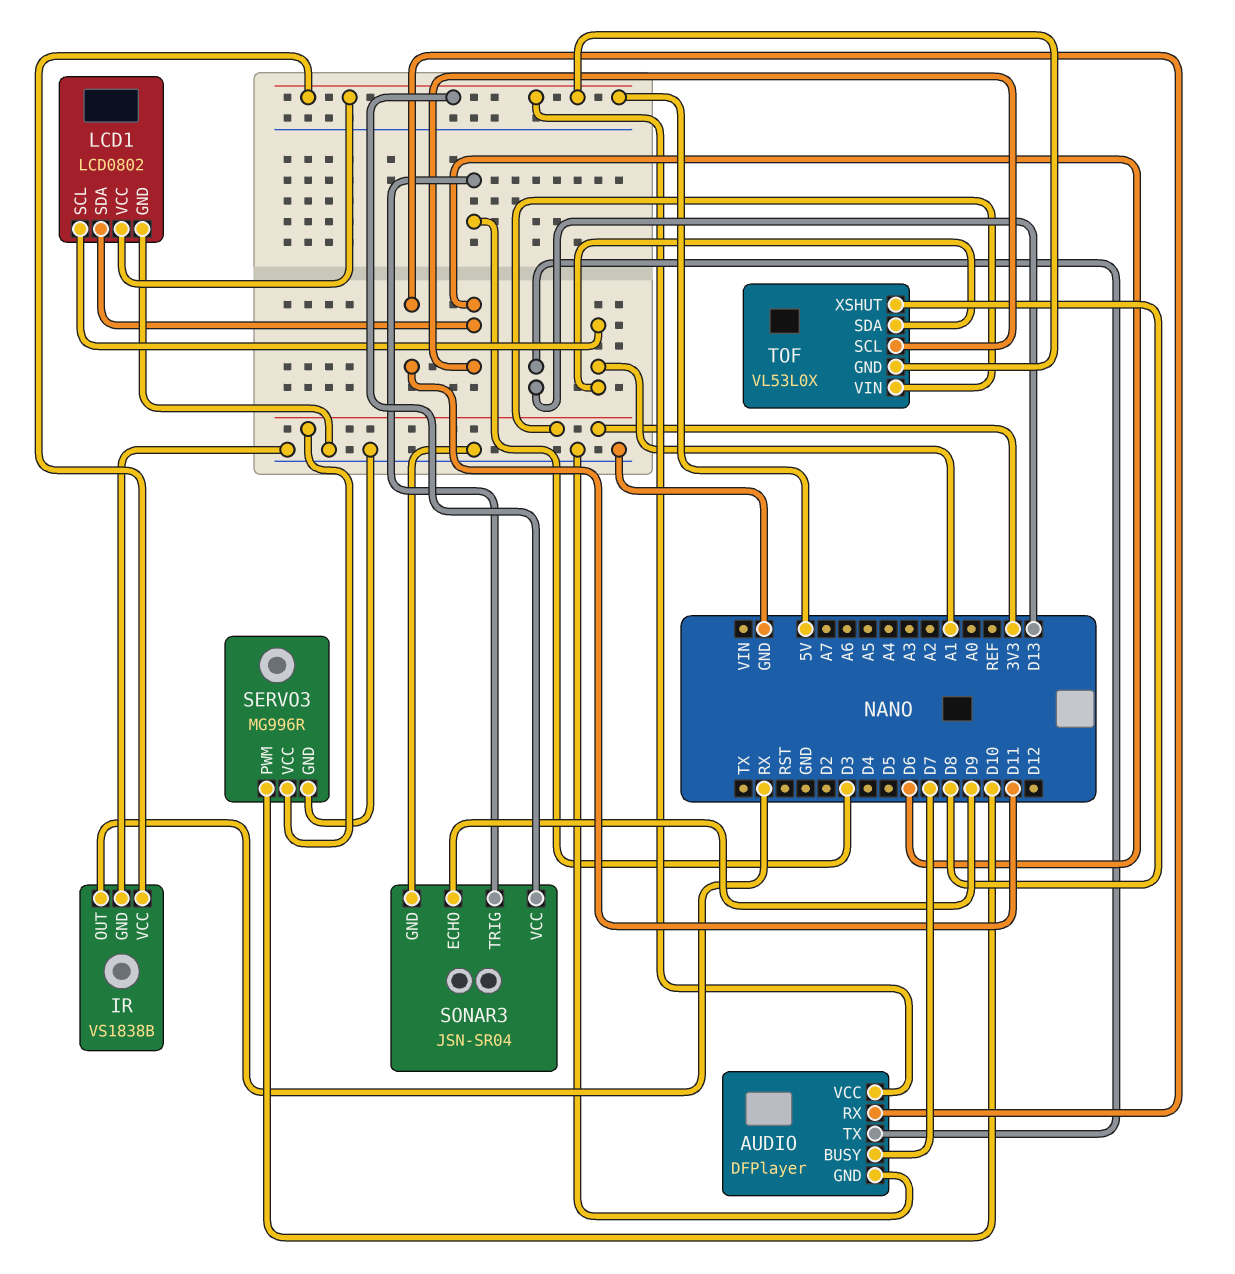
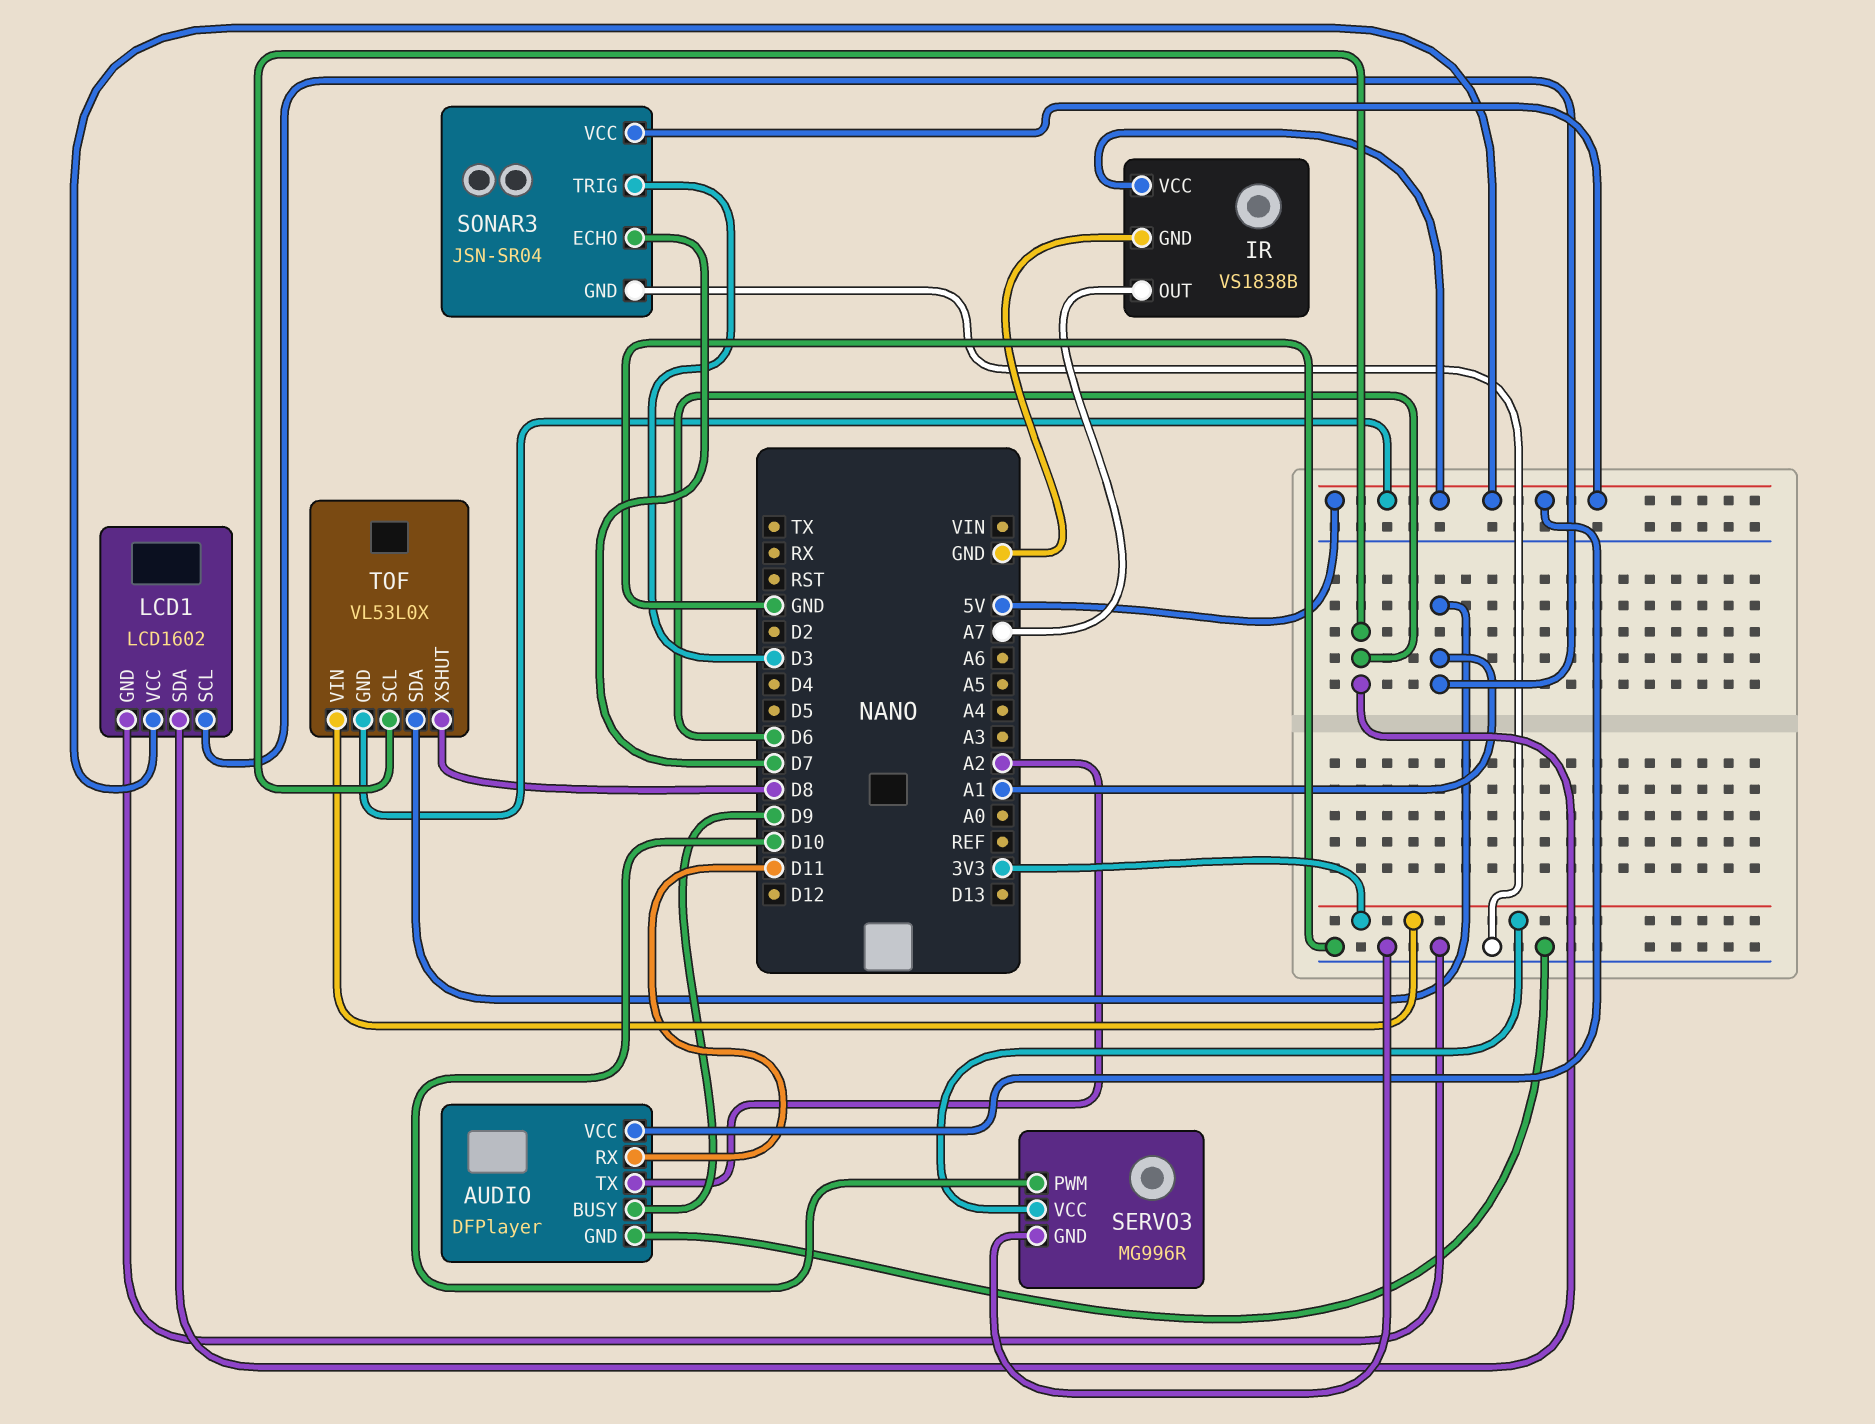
AUDIO pin BUSY: D7 -> D9
AUDIO pin TX: D13 -> A2
IR pin OUT: RX -> A7
LCD1: LCD0802 -> LCD1602
SONAR3 pin ECHO: D9 -> D7

